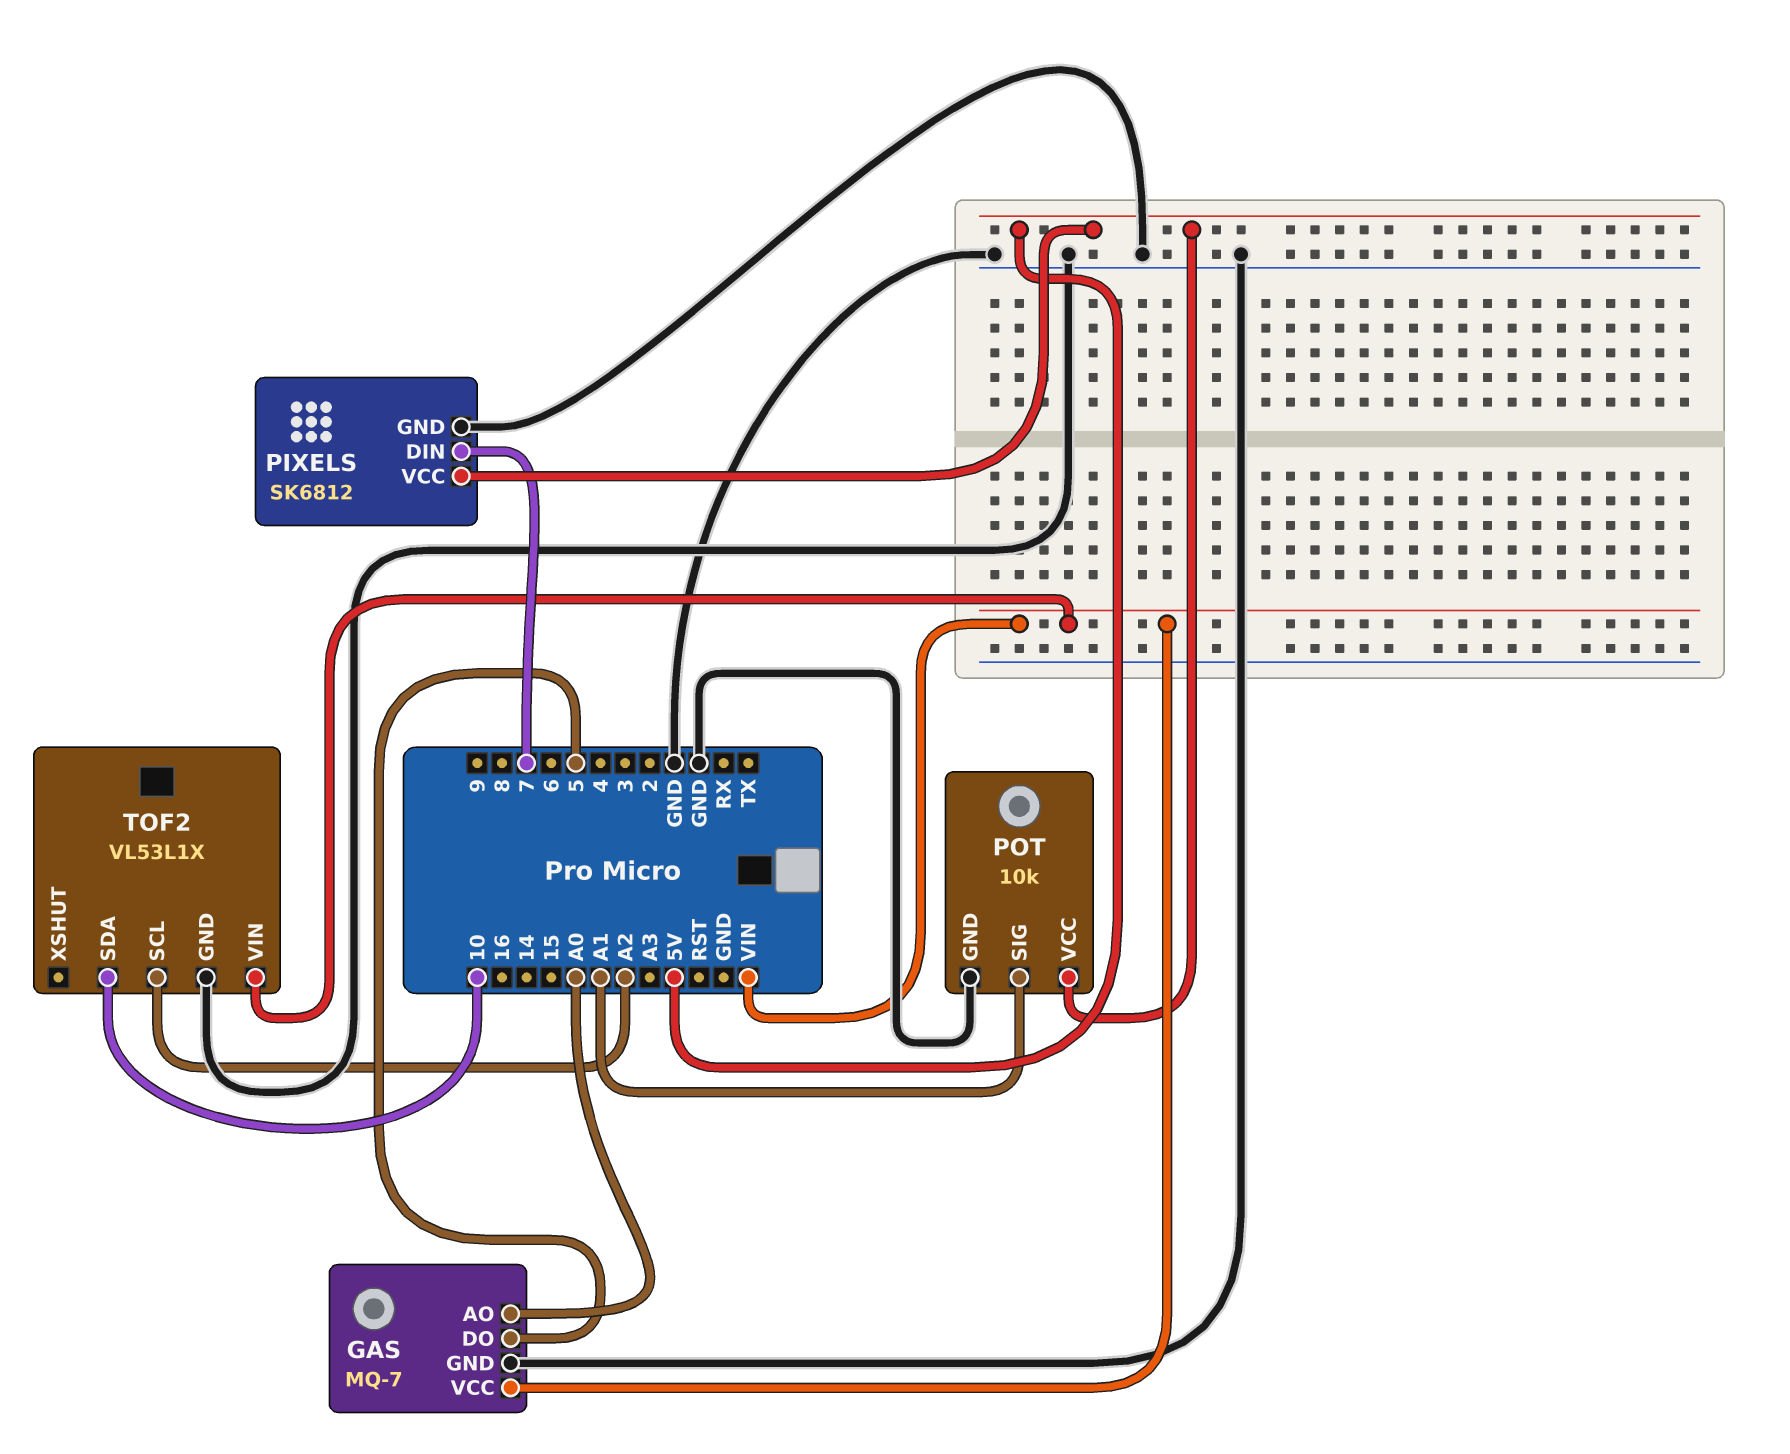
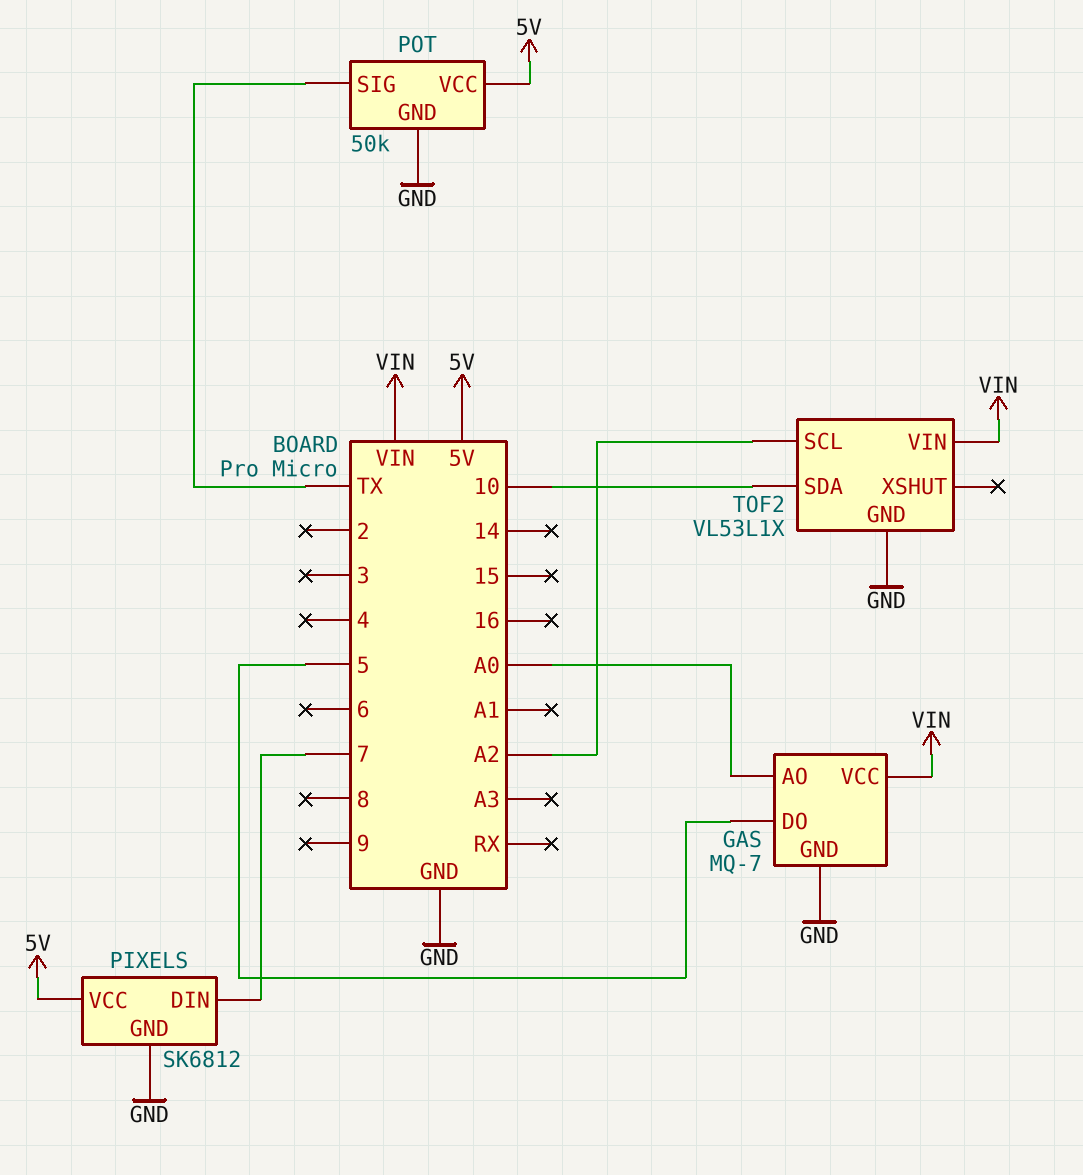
POT: 10k -> 50k
POT pin SIG: A1 -> TX

